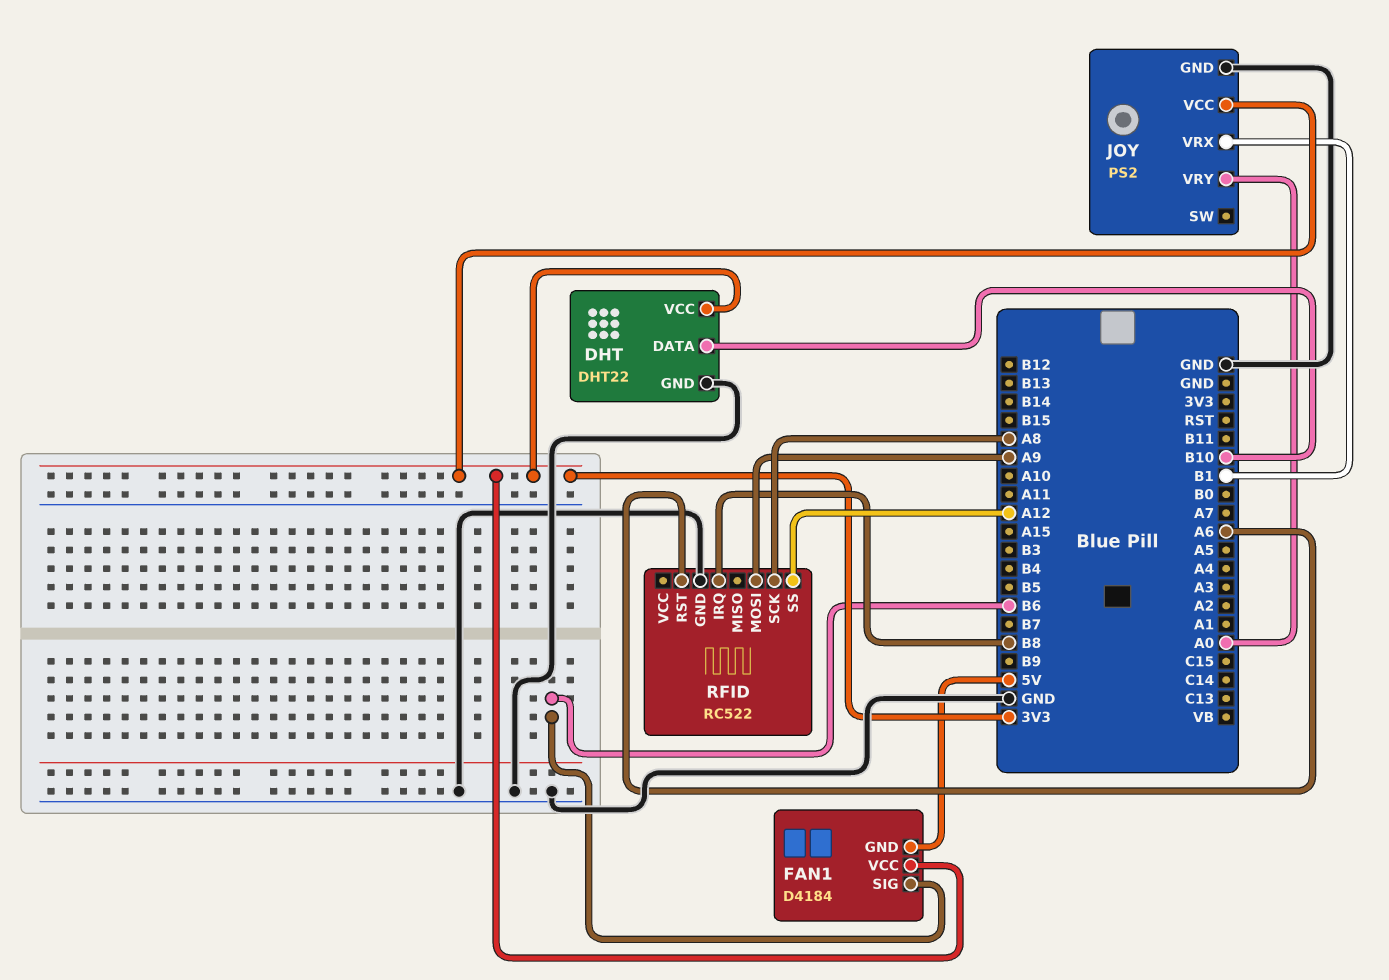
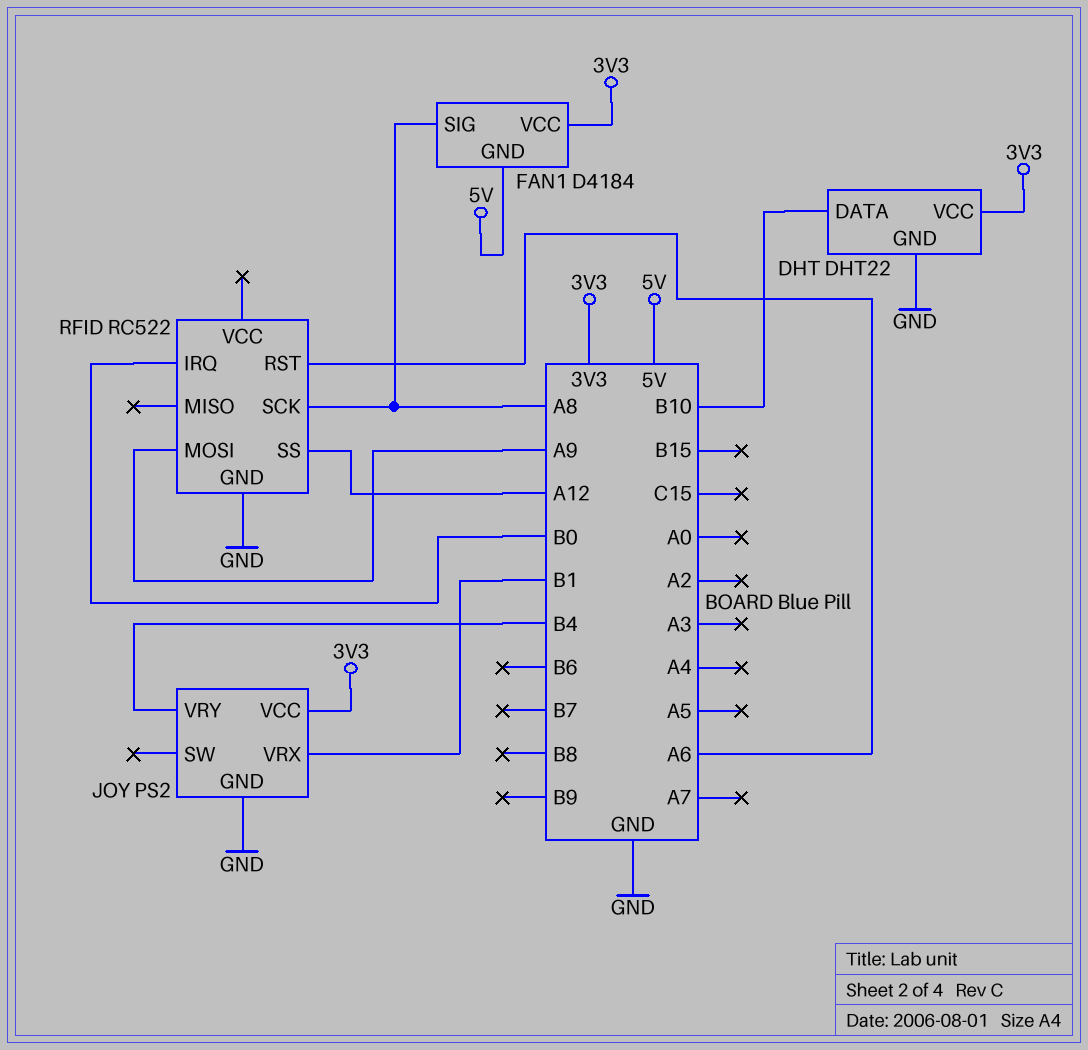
FAN1 pin SIG: B6 -> A8
JOY pin VRY: A0 -> B4
RFID pin IRQ: B8 -> B0

